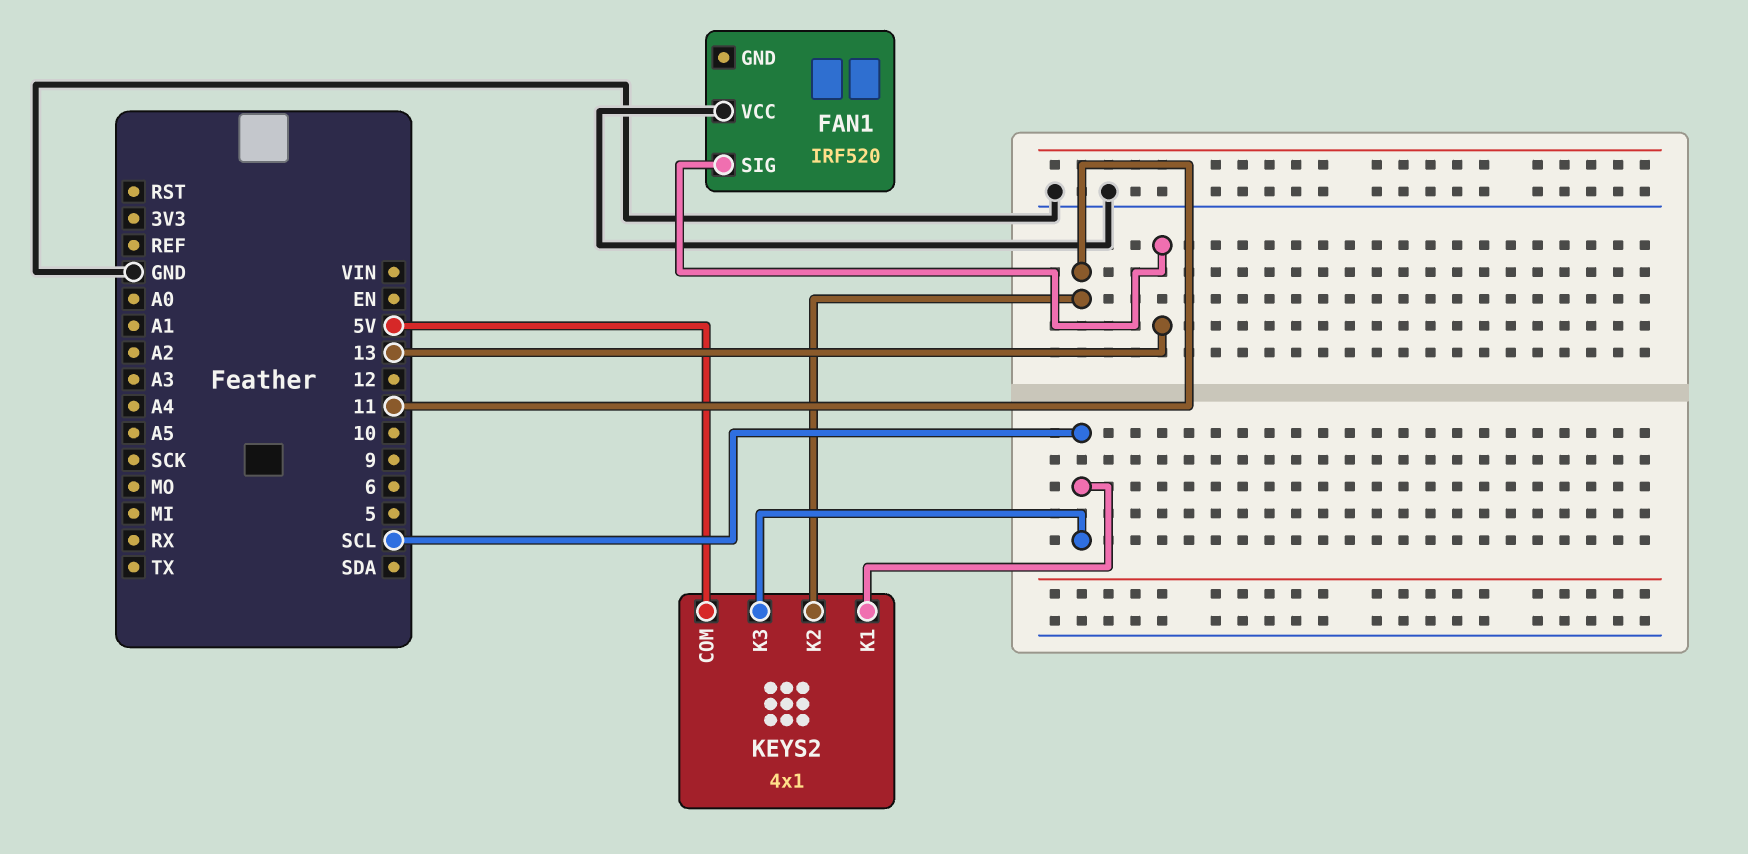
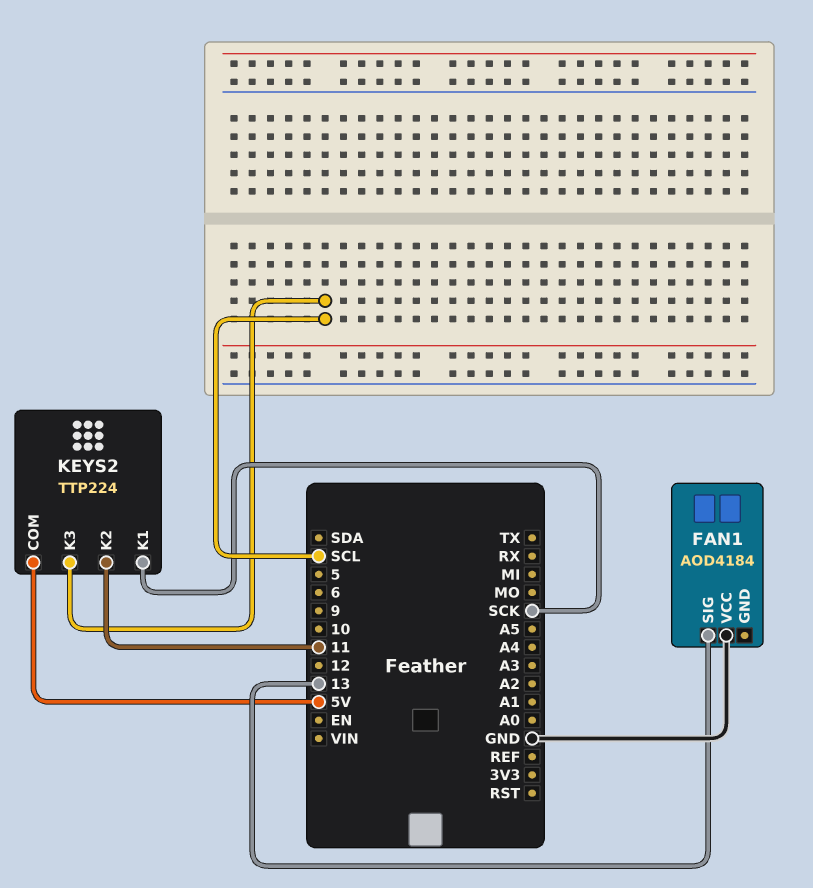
FAN1: IRF520 -> AOD4184
KEYS2: 4x1 -> TTP224
KEYS2 pin K1: SCL -> SCK

